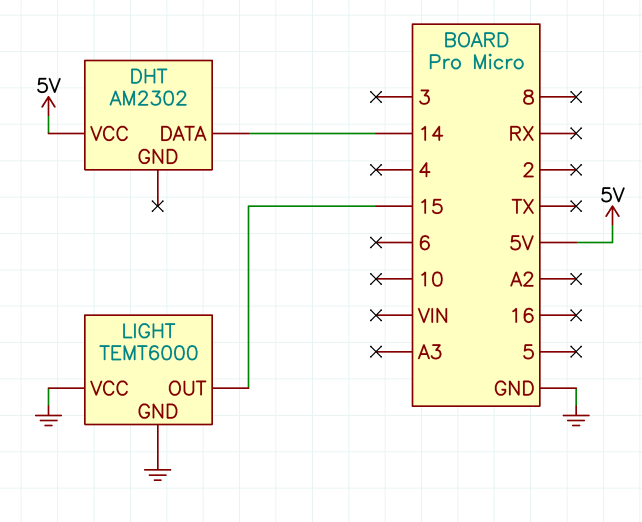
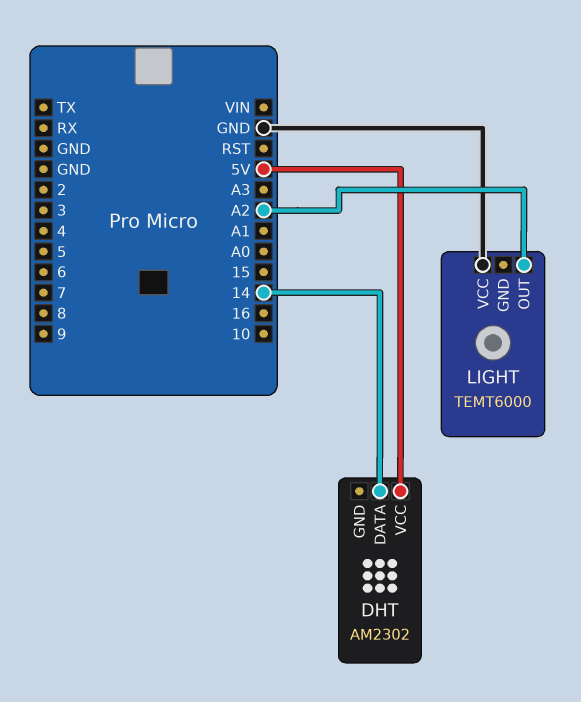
LIGHT pin GND: GND -> none
LIGHT pin OUT: 15 -> A2

